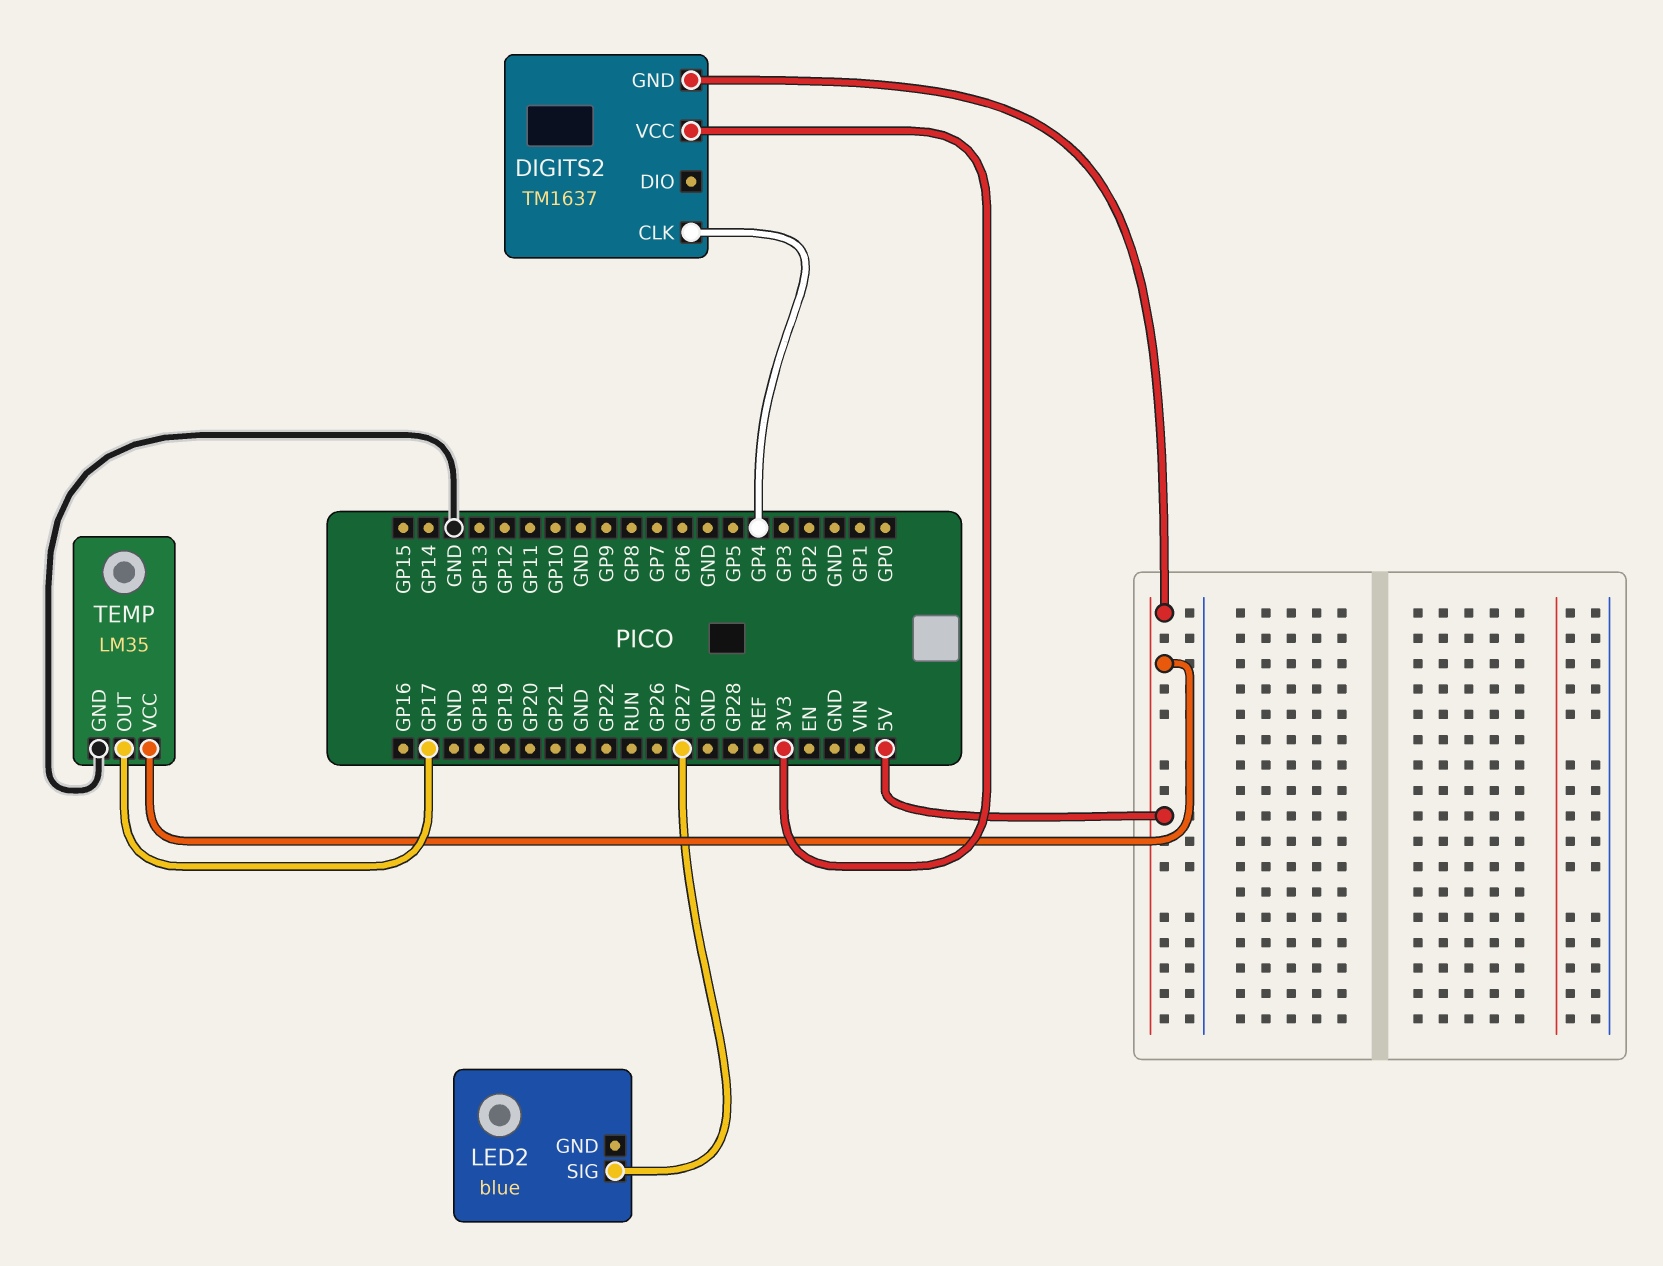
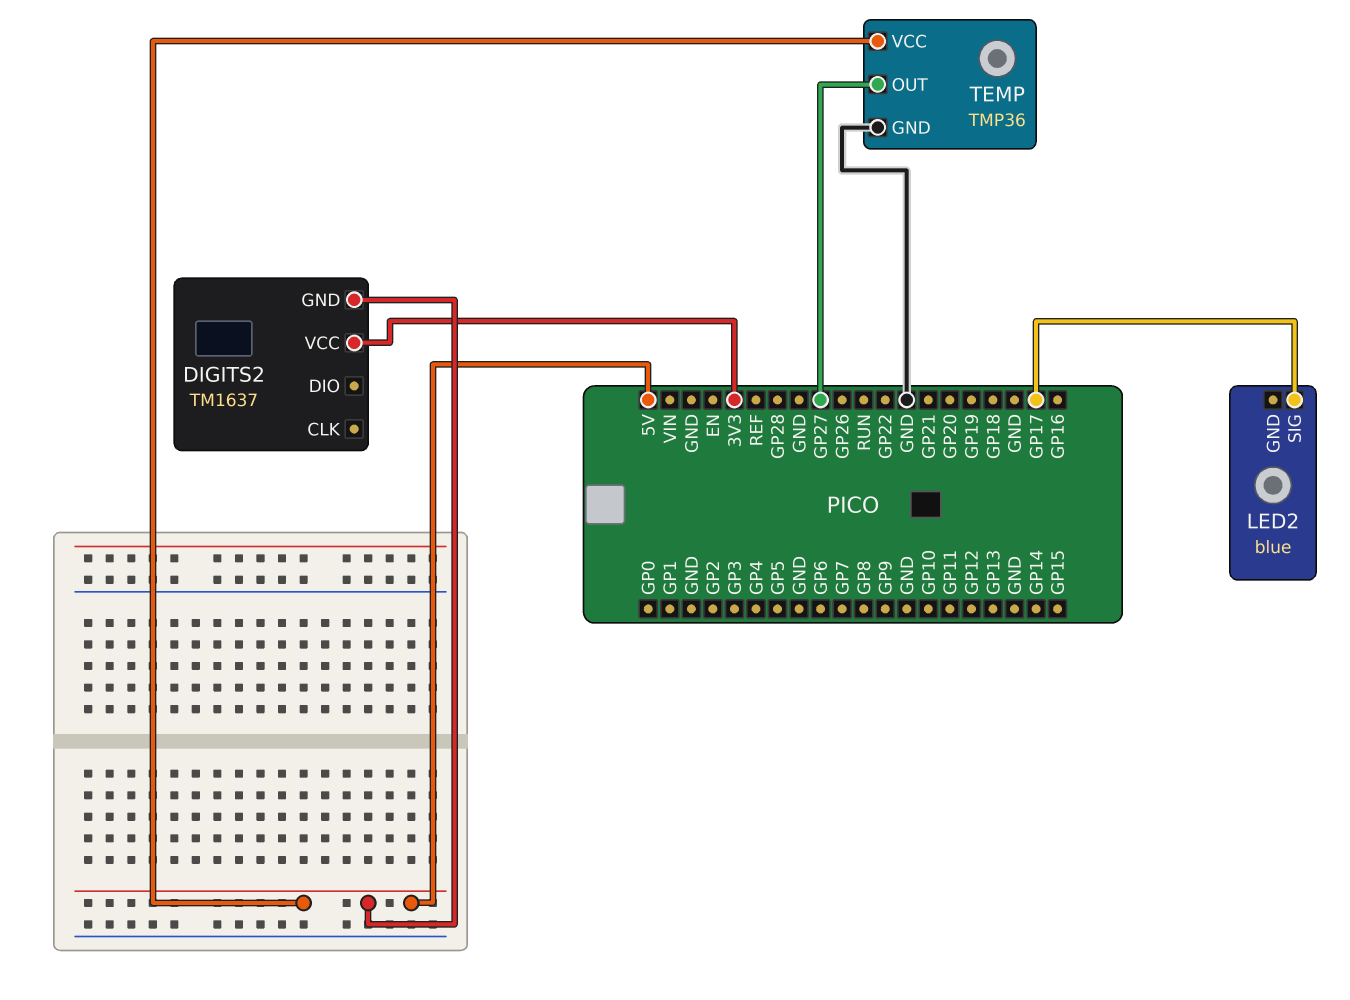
DIGITS2 pin CLK: GP4 -> none
LED2 pin SIG: GP27 -> GP17
TEMP: LM35 -> TMP36
TEMP pin OUT: GP17 -> GP27

